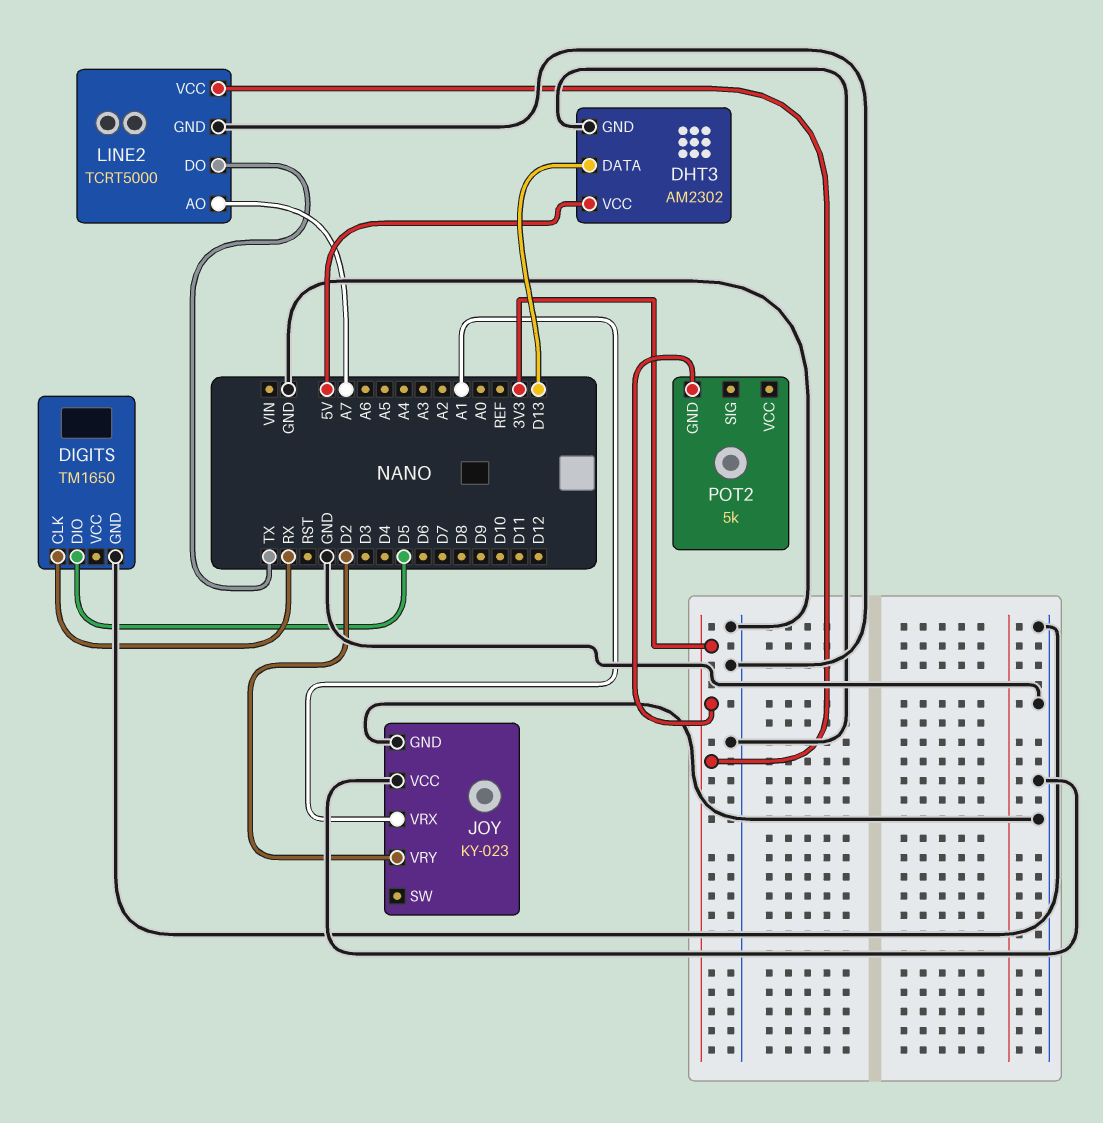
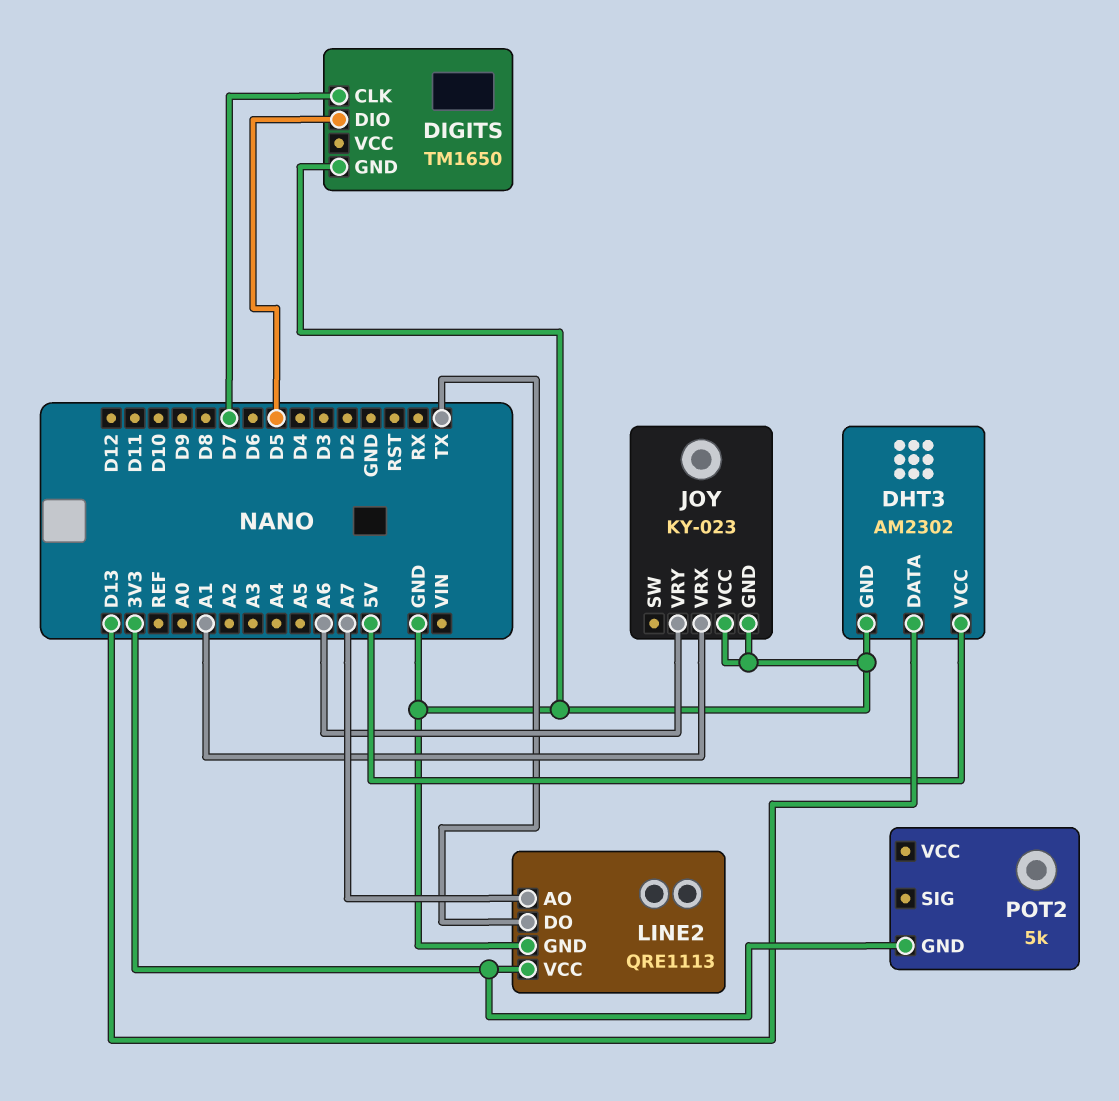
DIGITS pin CLK: RX -> D7
JOY pin VRY: D2 -> A6
LINE2: TCRT5000 -> QRE1113

